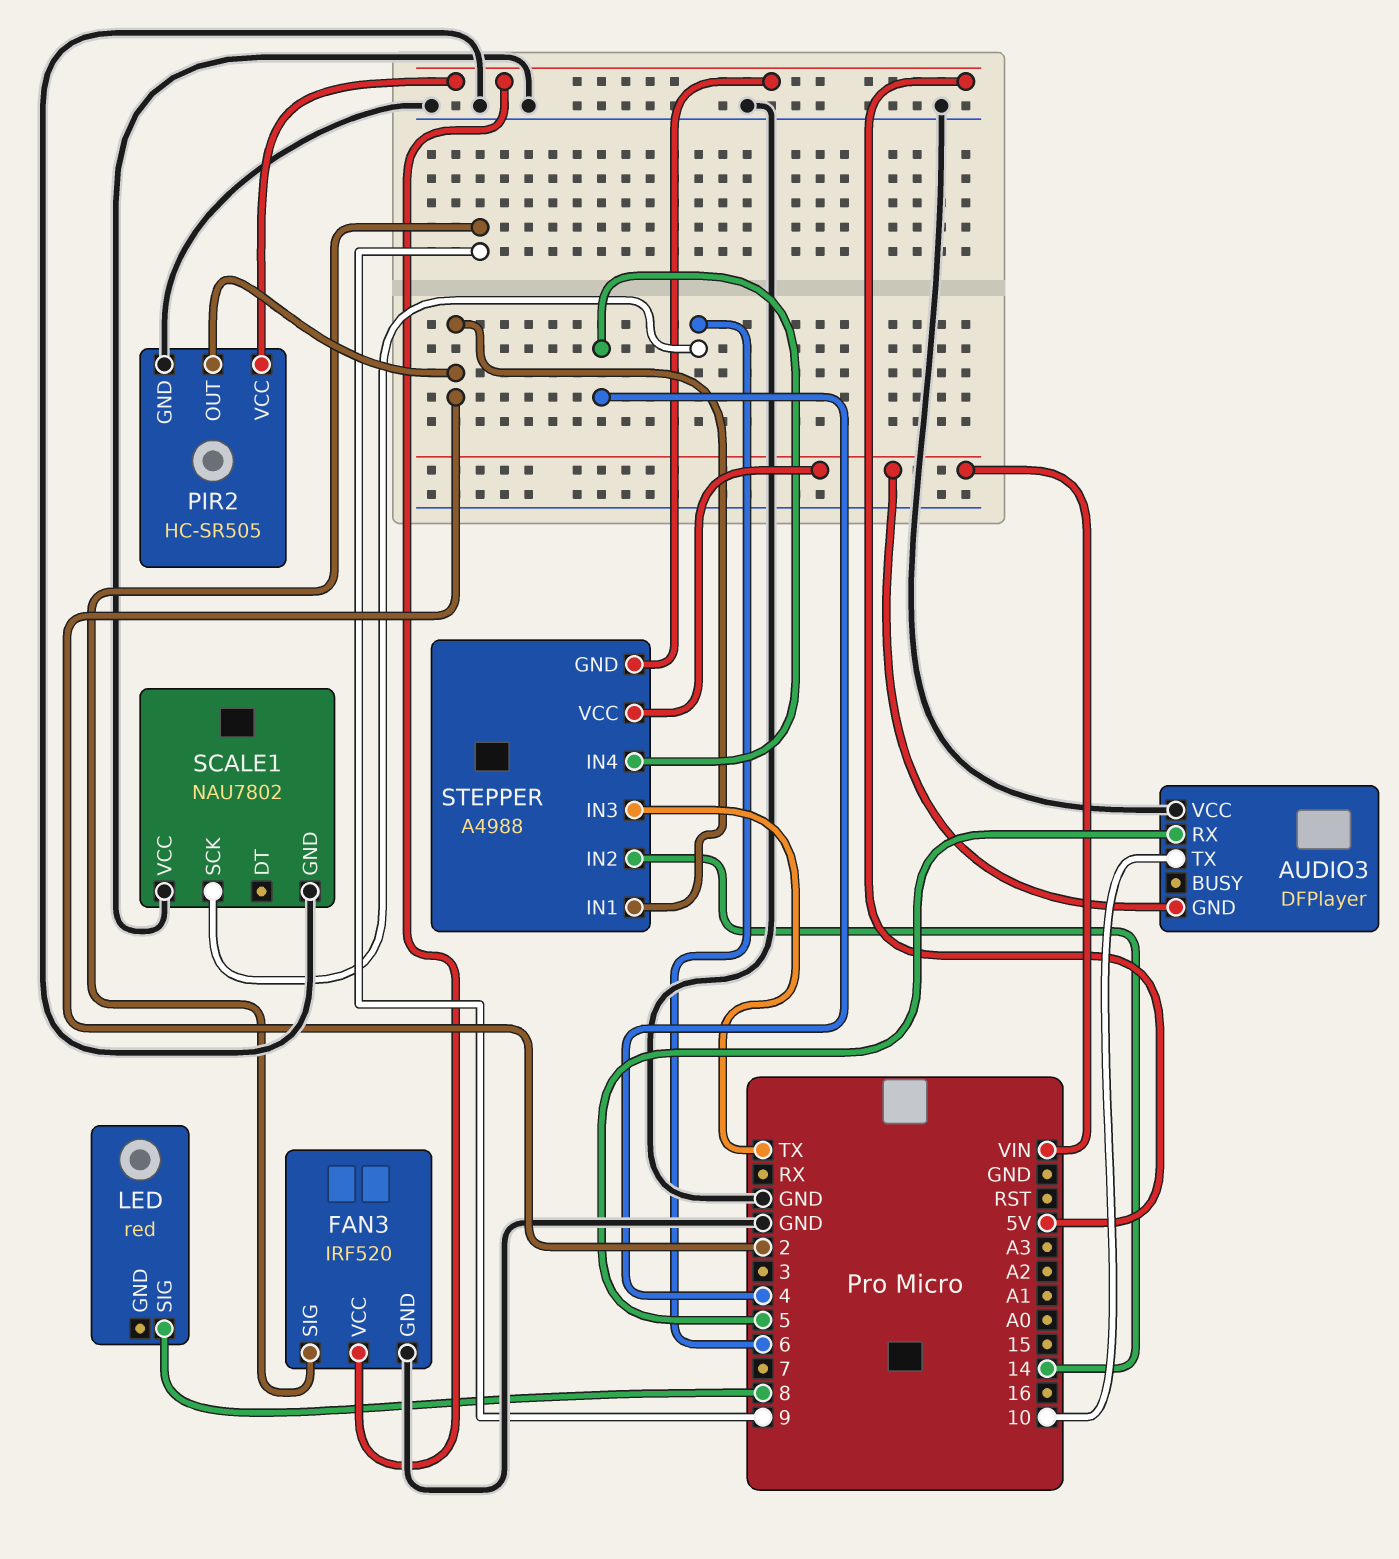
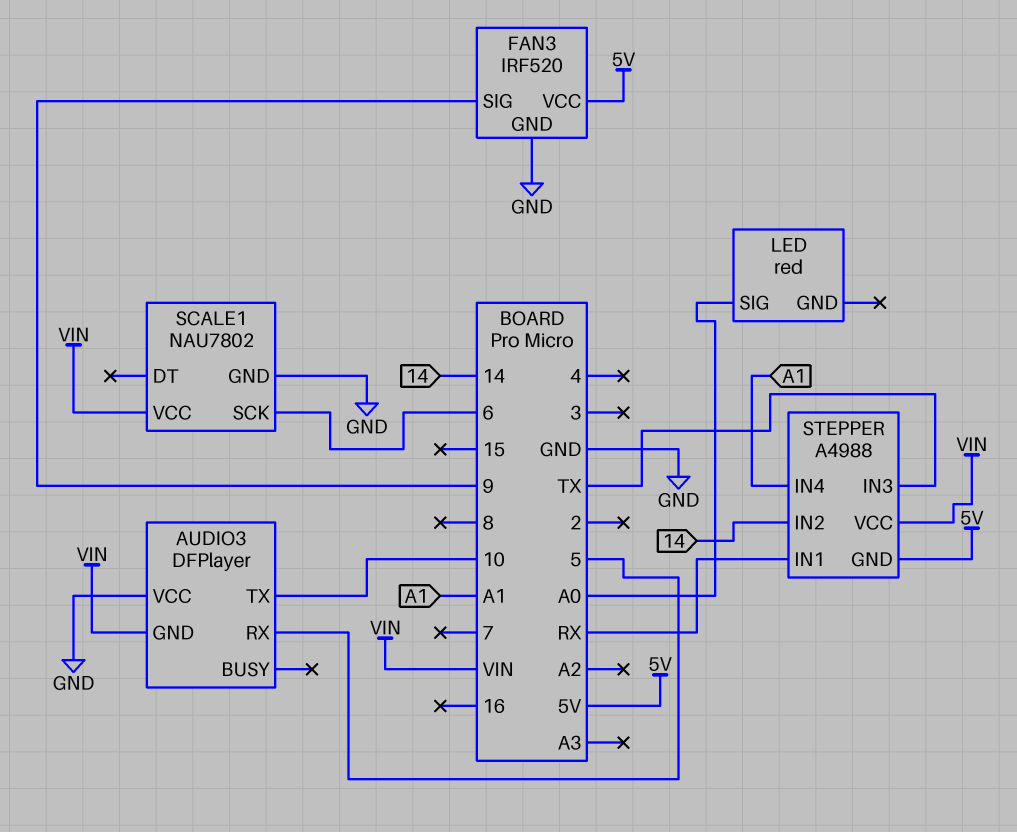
LED pin SIG: 8 -> A0
PIR2: HC-SR505 -> none
PIR2 pin GND: GND -> none
PIR2 pin OUT: 2 -> none
PIR2 pin VCC: 5V -> none
SCALE1 pin VCC: GND -> VIN
STEPPER pin IN1: 2 -> RX
STEPPER pin IN4: 4 -> A1

